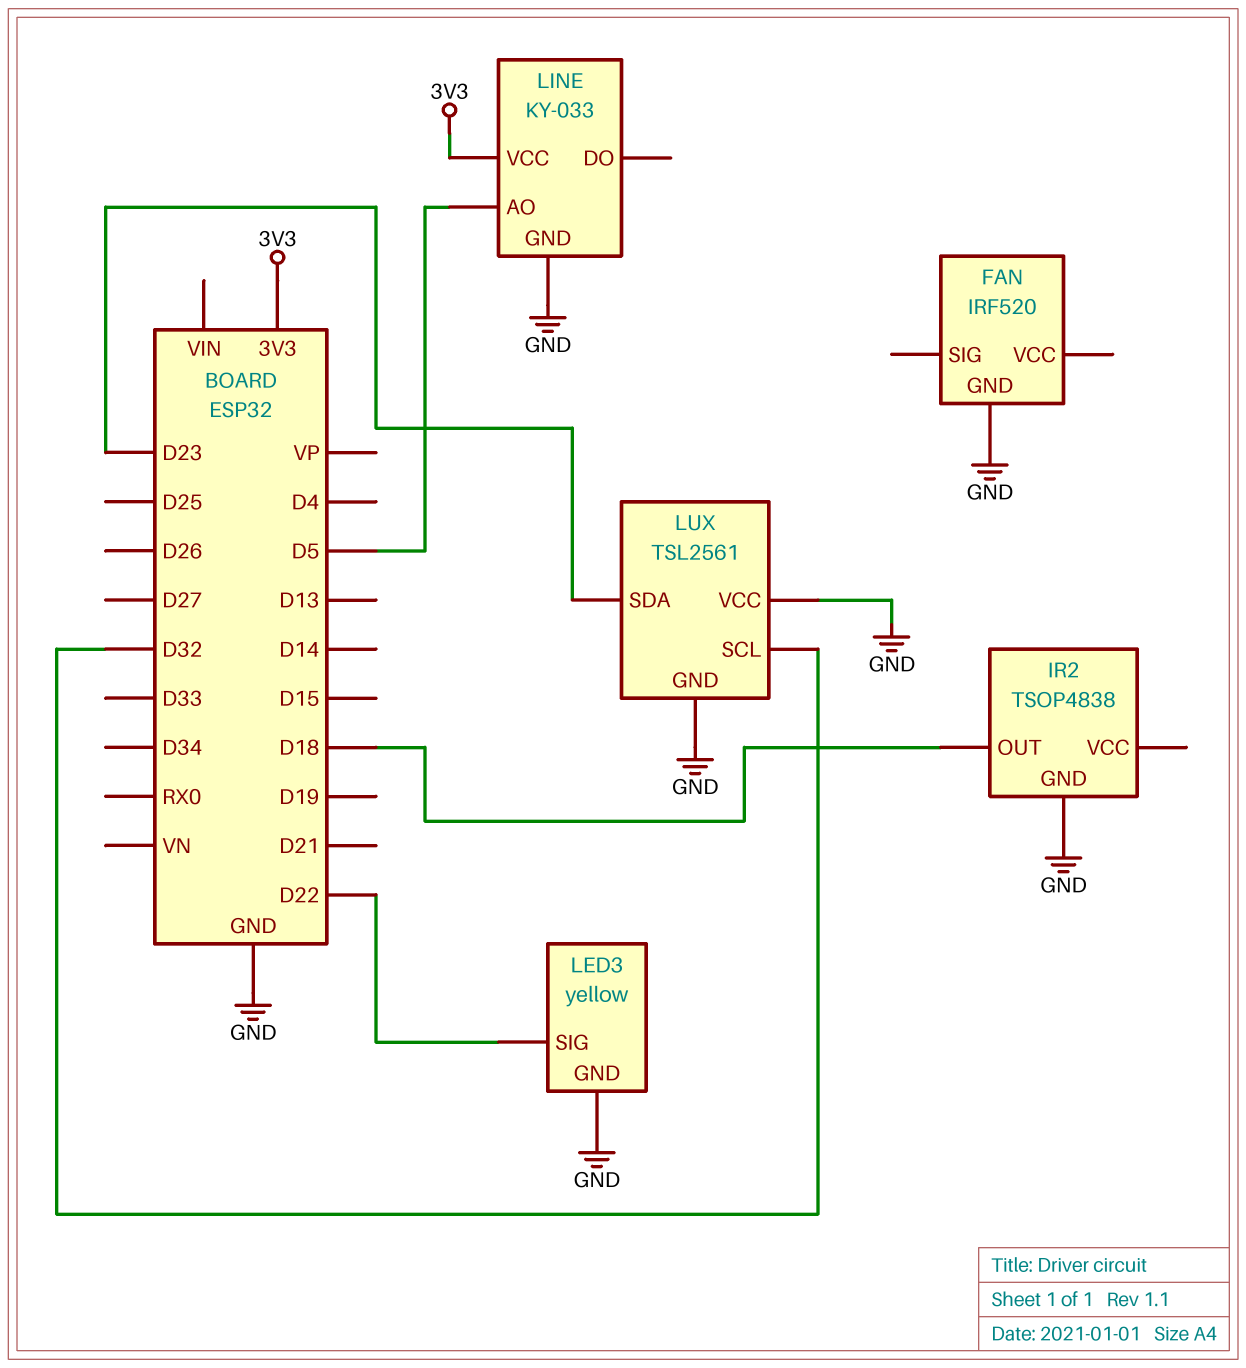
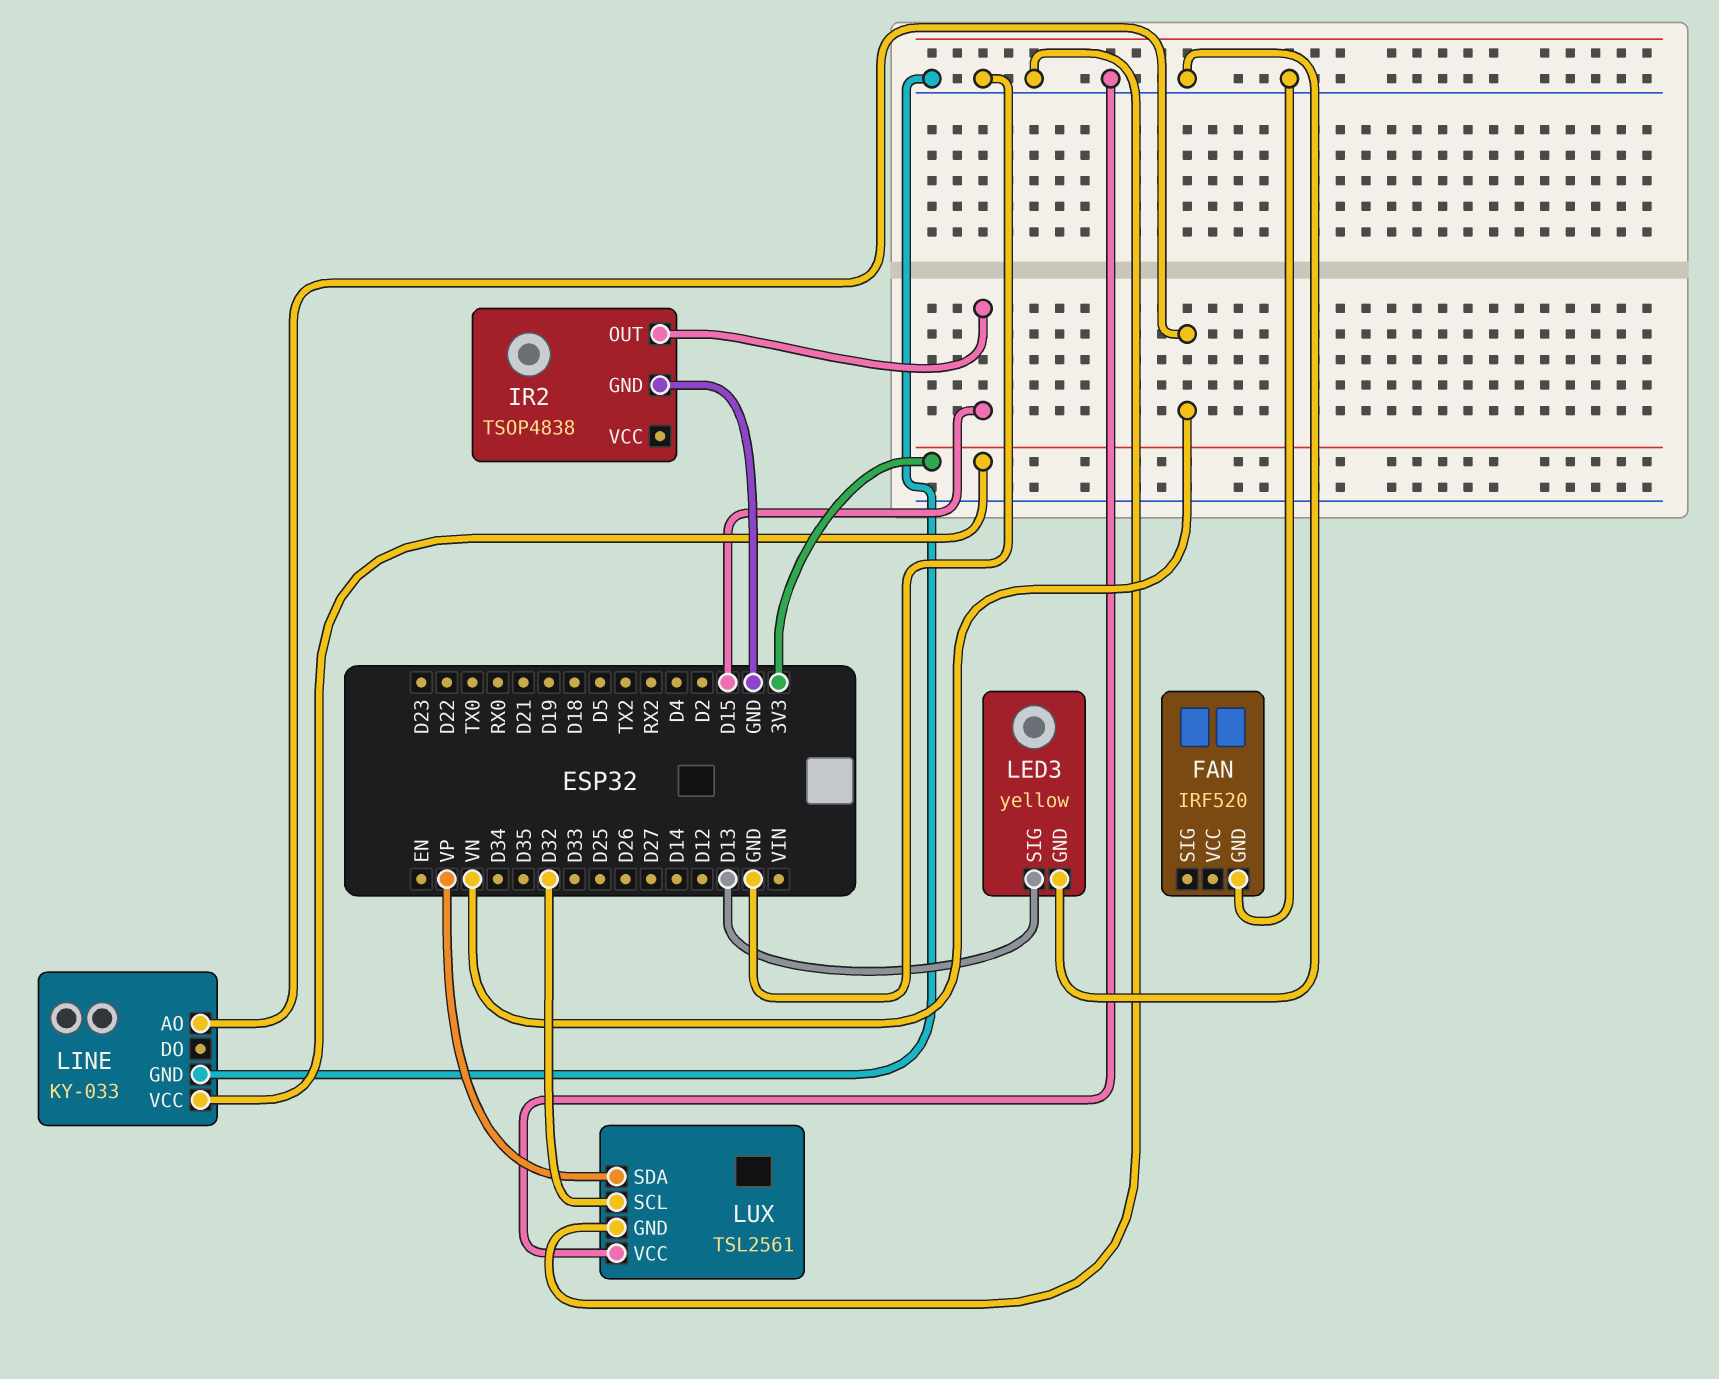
IR2 pin OUT: D18 -> D15
LED3 pin SIG: D22 -> D13
LINE pin AO: D5 -> VN
LUX pin SDA: D23 -> VP

